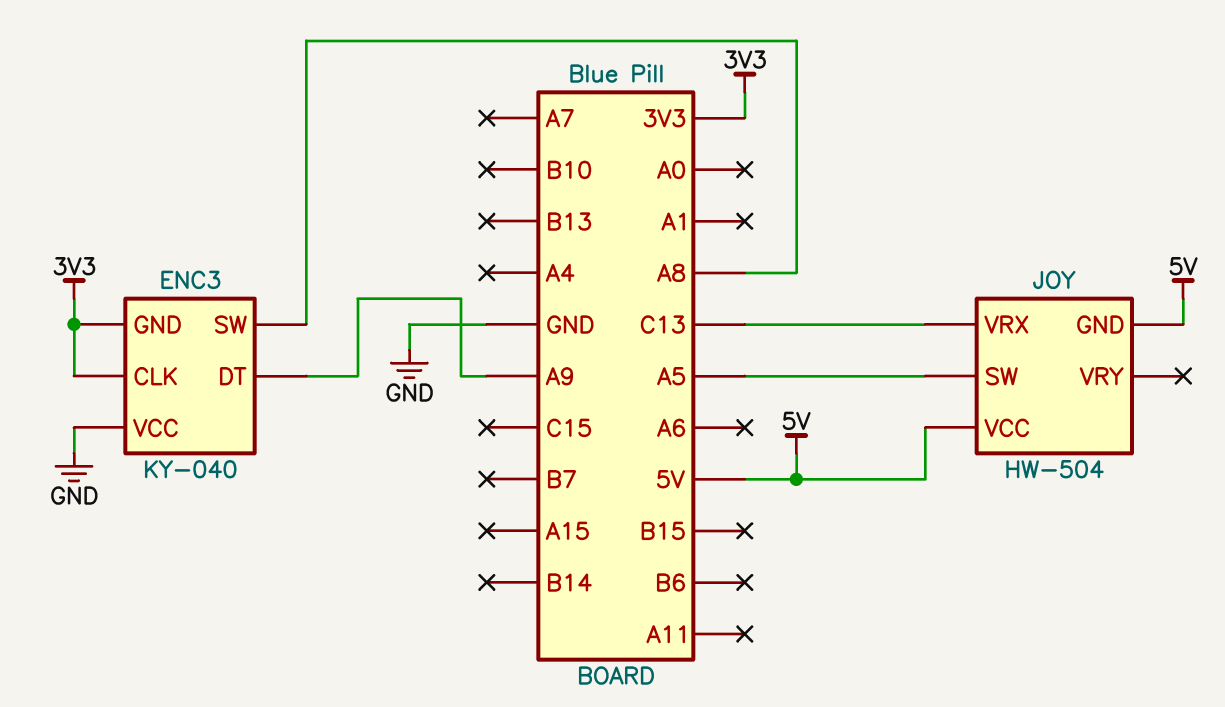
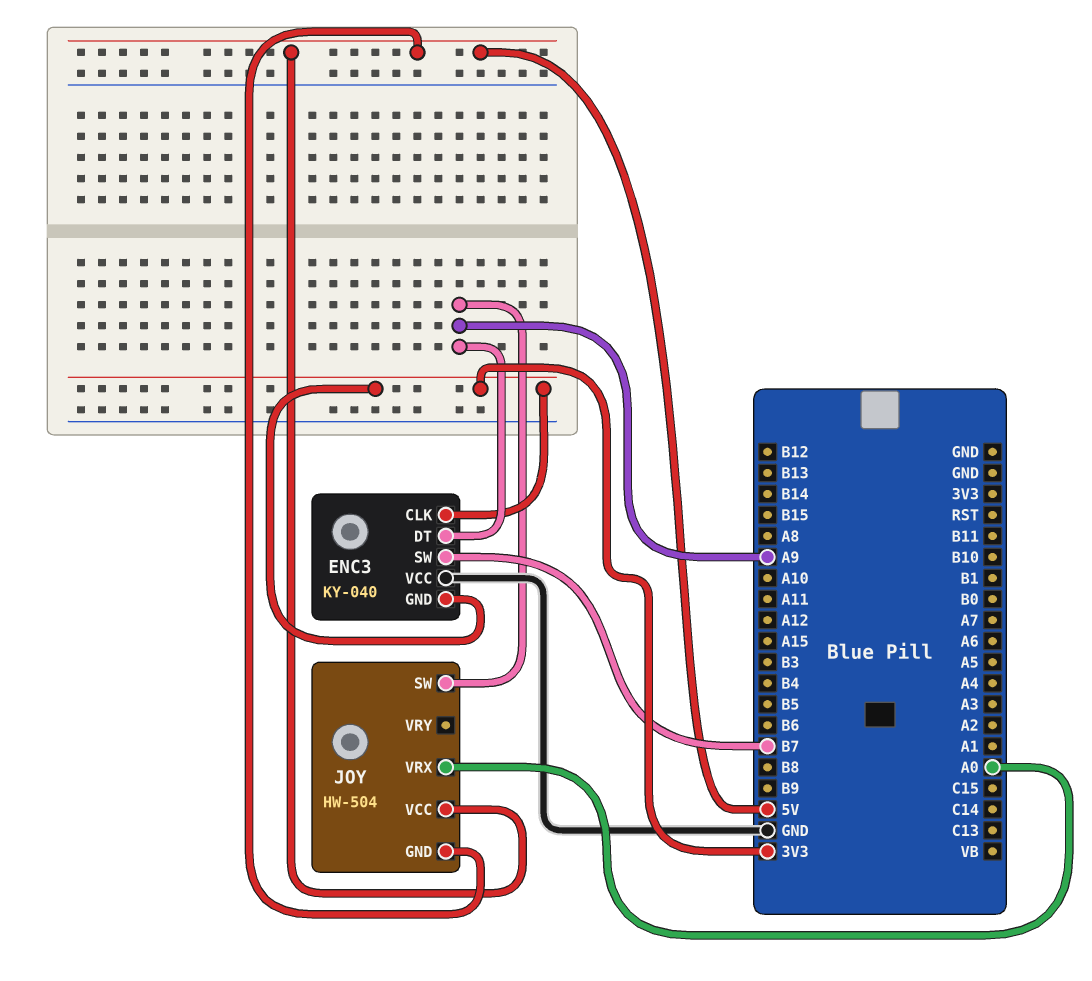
ENC3 pin SW: A8 -> B7
JOY pin SW: A5 -> A9
JOY pin VRX: C13 -> A0

